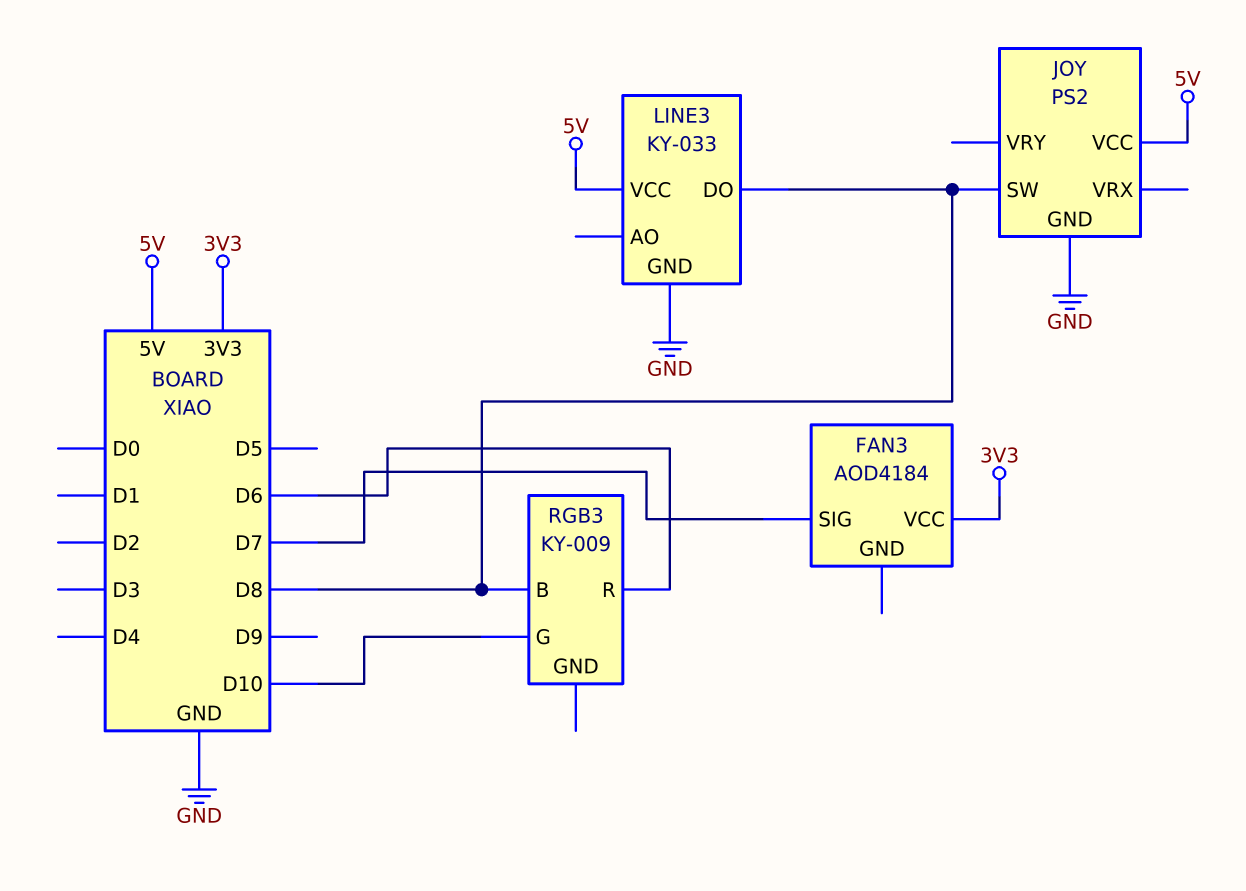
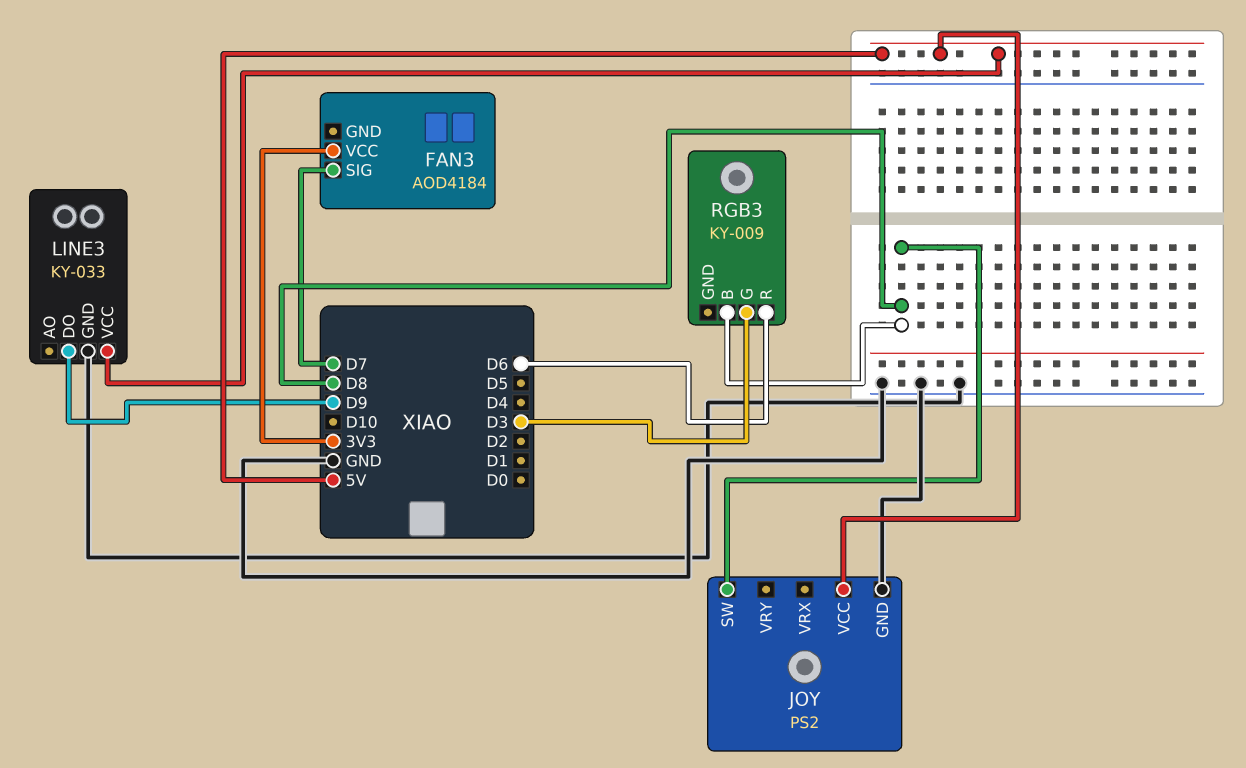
LINE3 pin DO: D8 -> D9
RGB3 pin G: D10 -> D3

